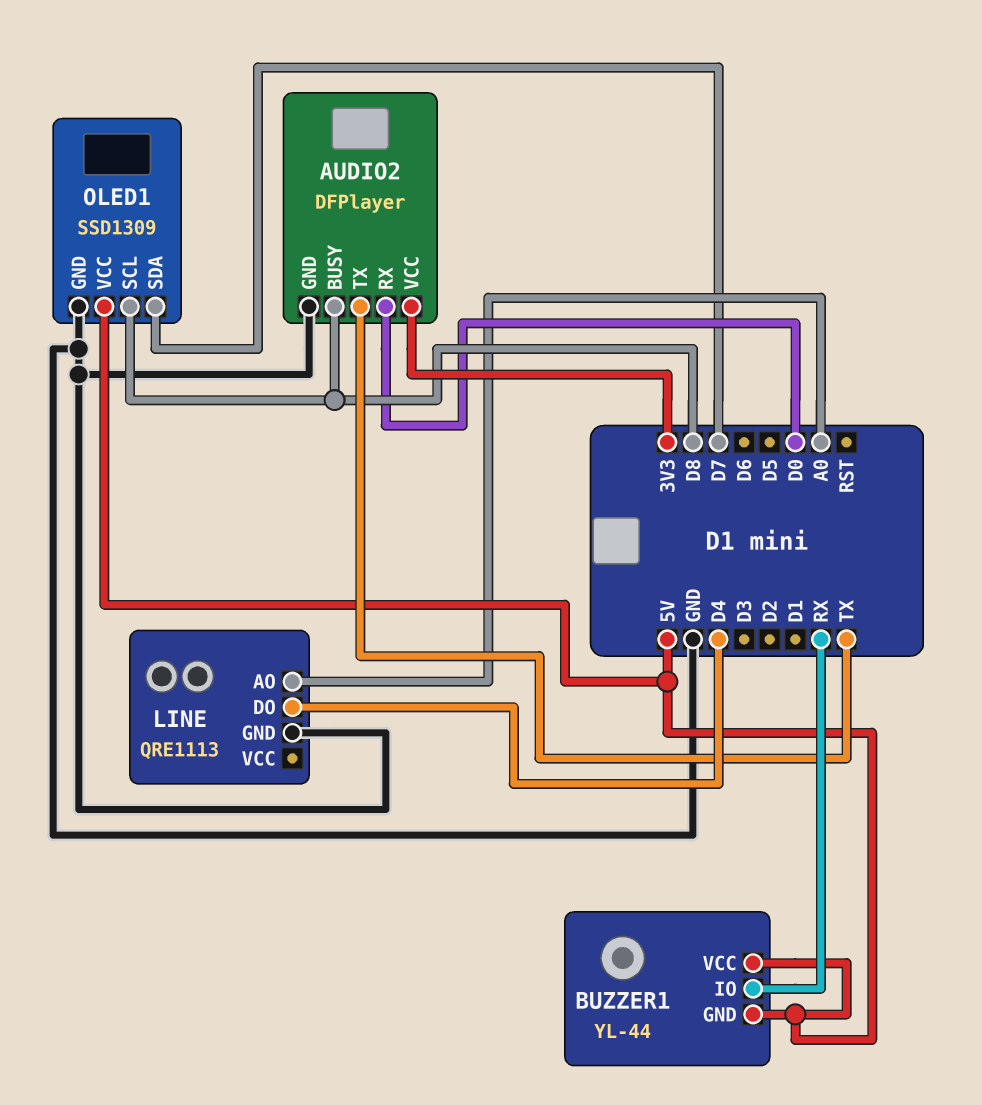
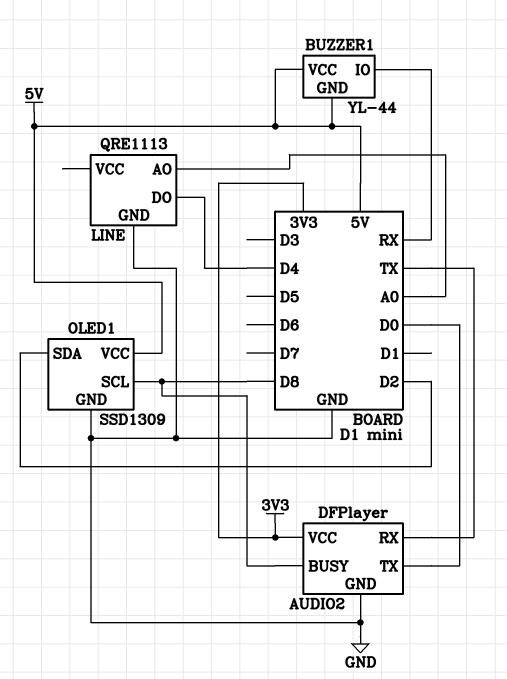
AUDIO2 pin RX: D0 -> TX
AUDIO2 pin TX: TX -> D0
OLED1 pin SDA: D7 -> D2

